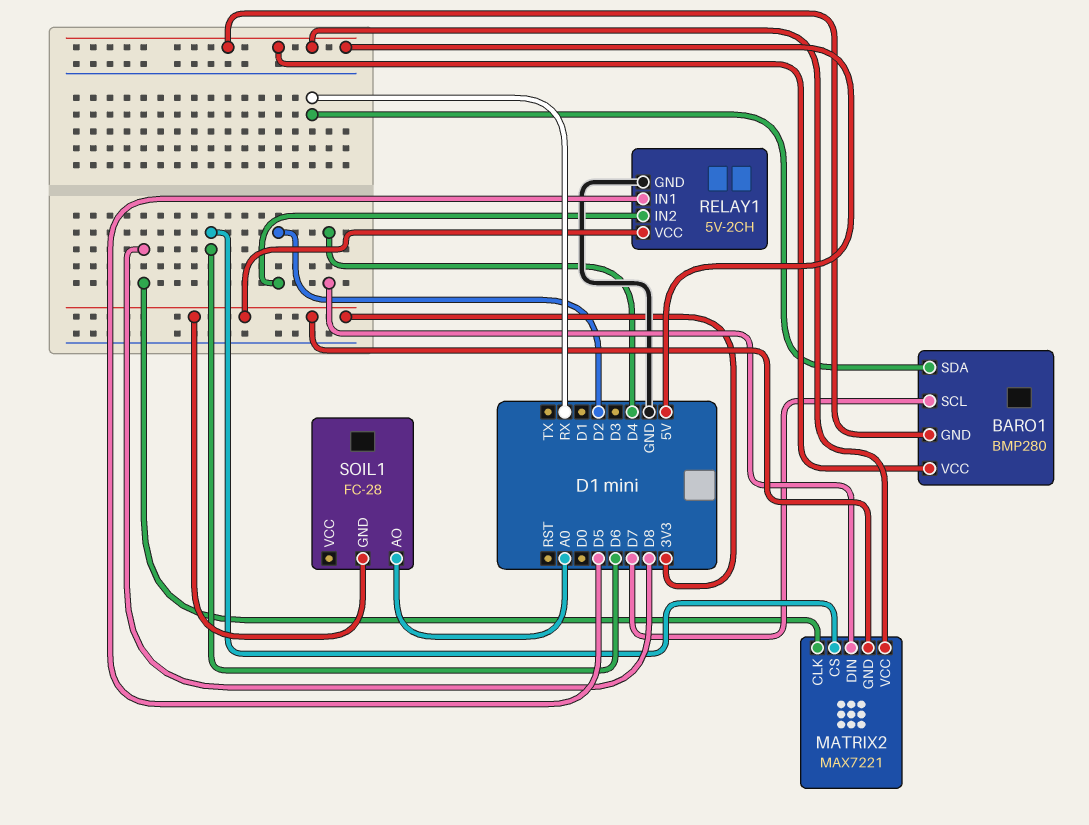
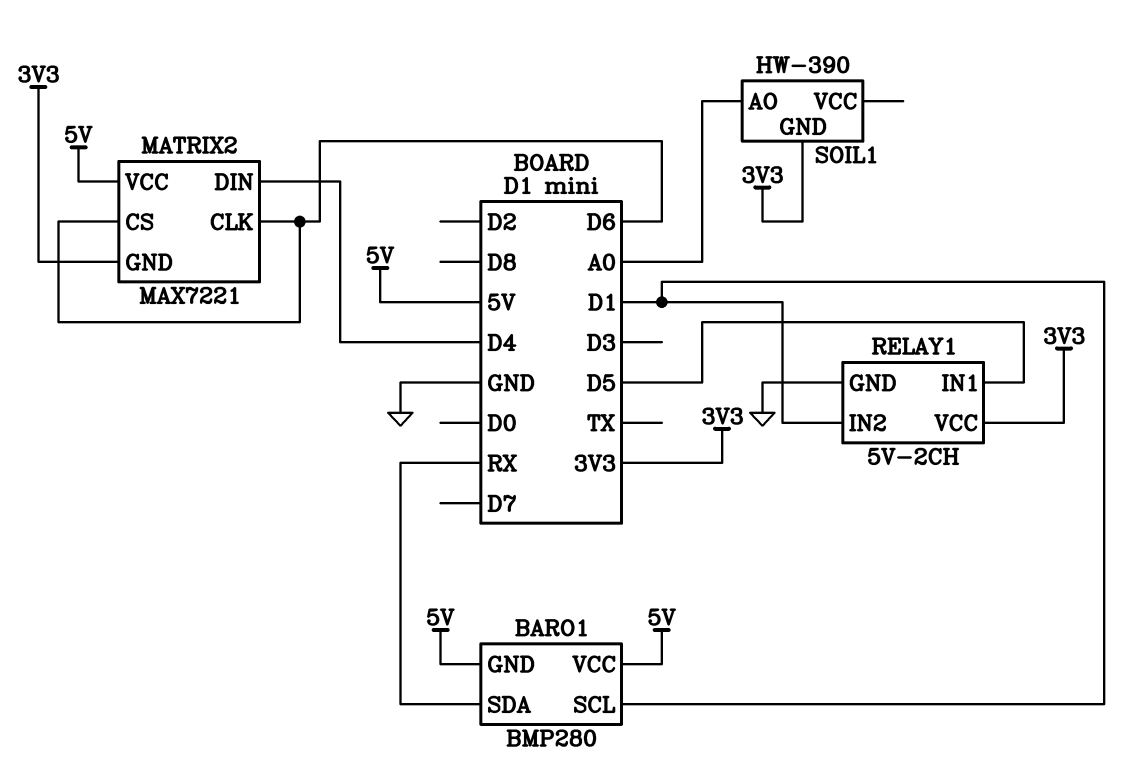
BARO1 pin SCL: D7 -> D1
MATRIX2 pin CLK: D8 -> D6
RELAY1 pin IN2: D2 -> D1
SOIL1: FC-28 -> HW-390

